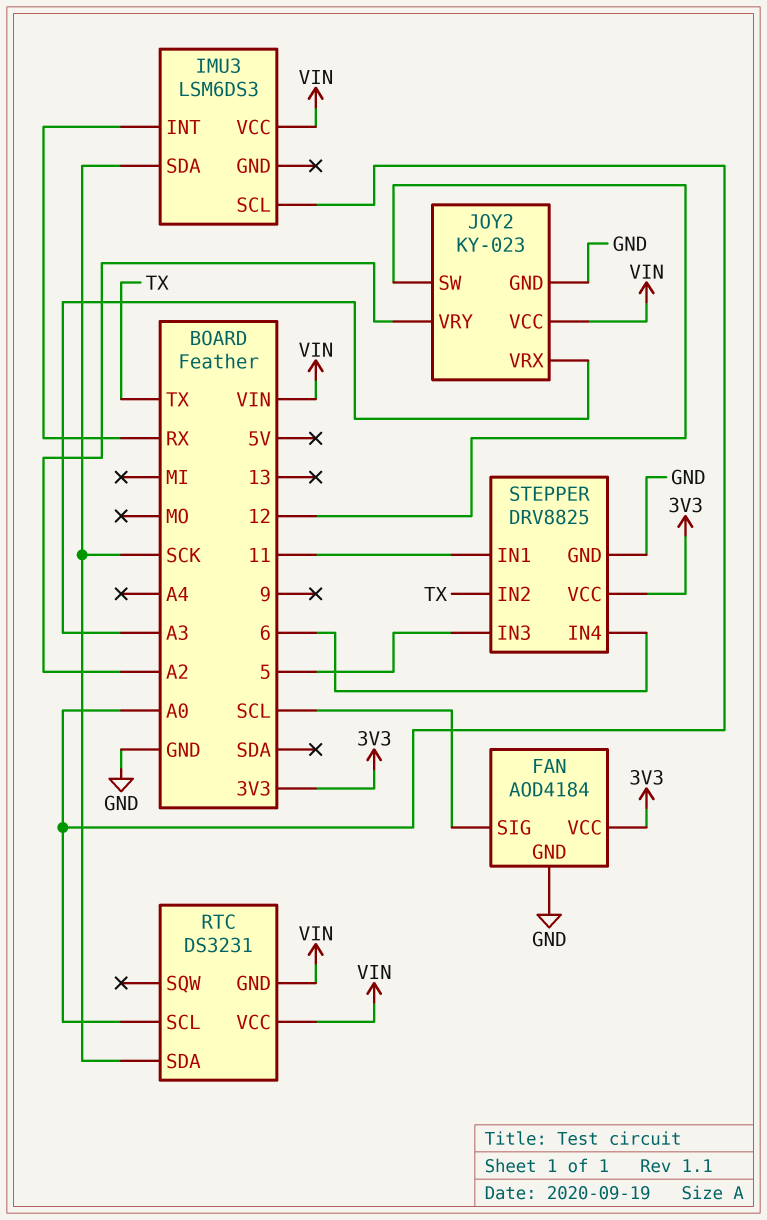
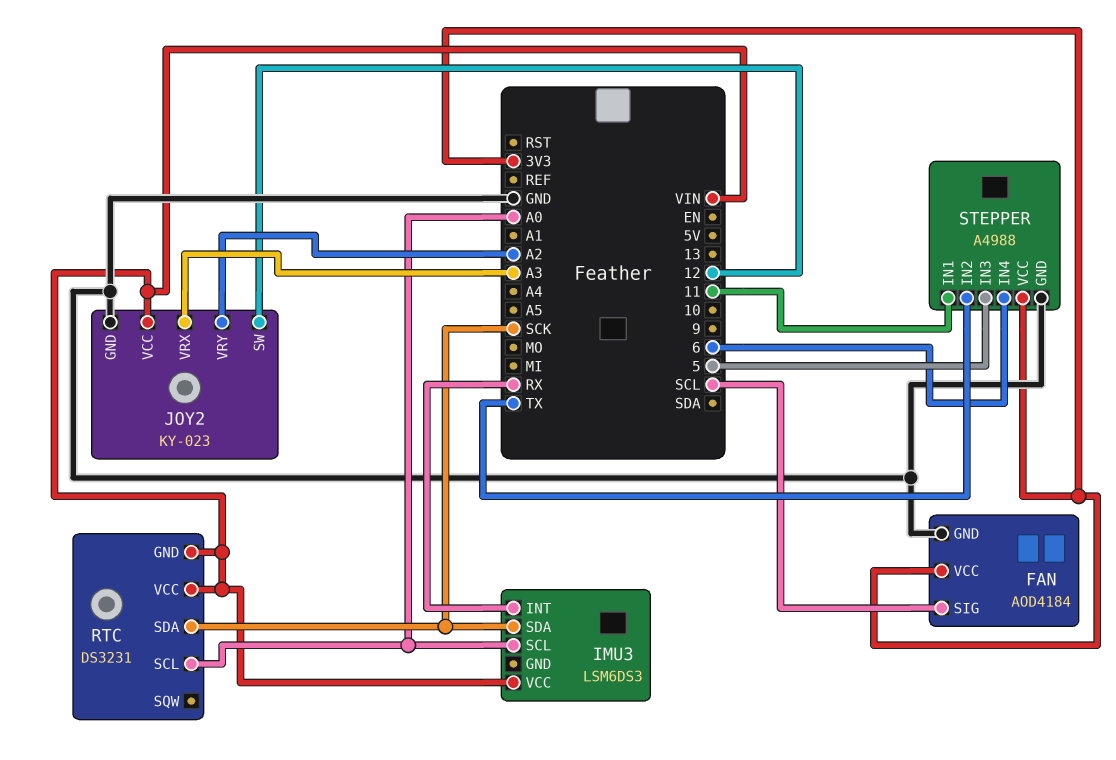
STEPPER: DRV8825 -> A4988

